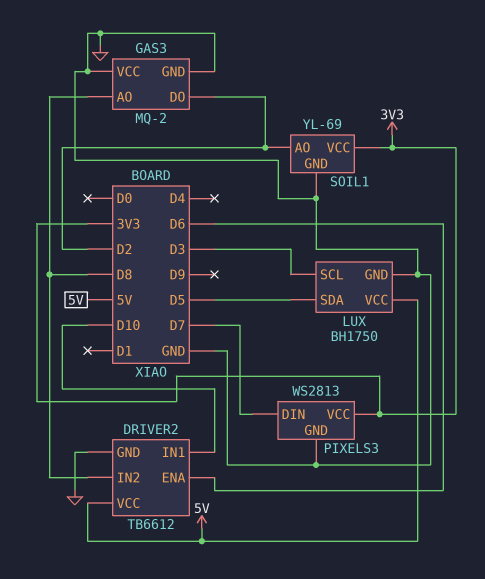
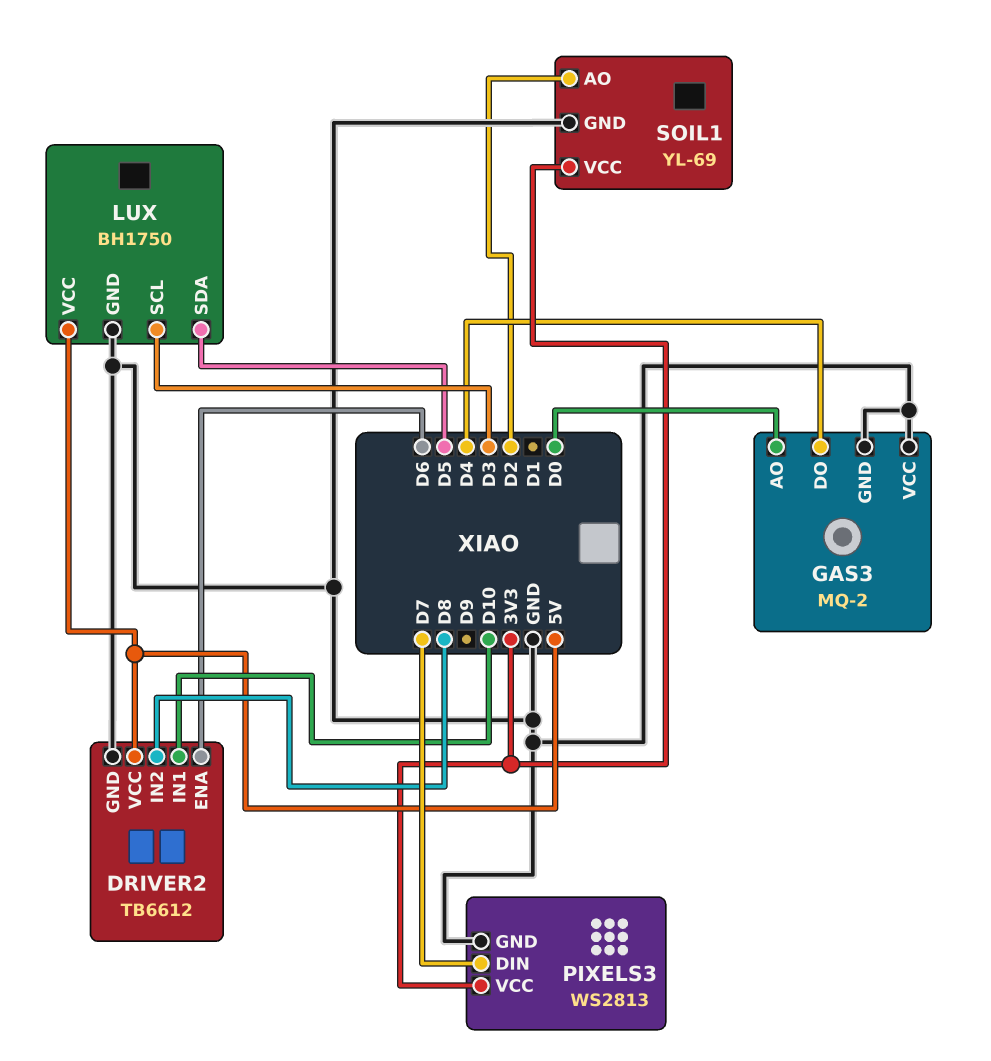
GAS3 pin AO: D8 -> D0
GAS3 pin DO: D2 -> D4

